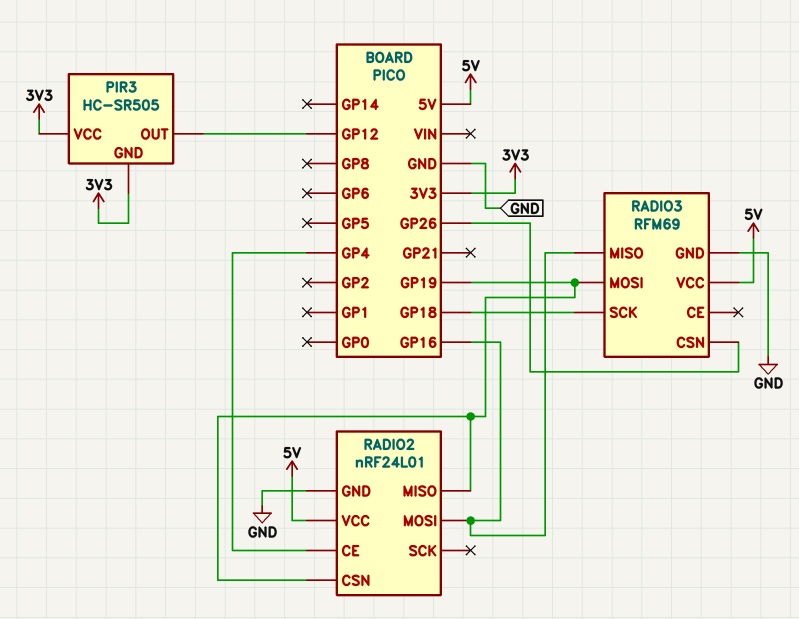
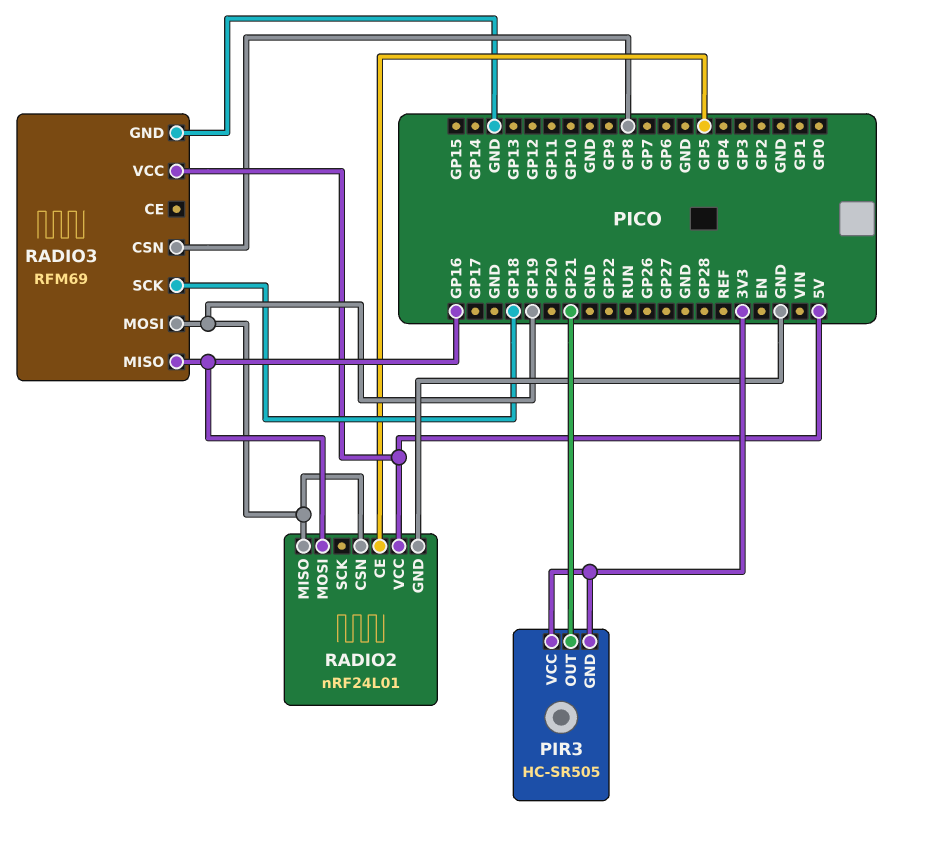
PIR3 pin OUT: GP12 -> GP21
RADIO2 pin CE: GP4 -> GP5
RADIO3 pin CSN: GP26 -> GP8

